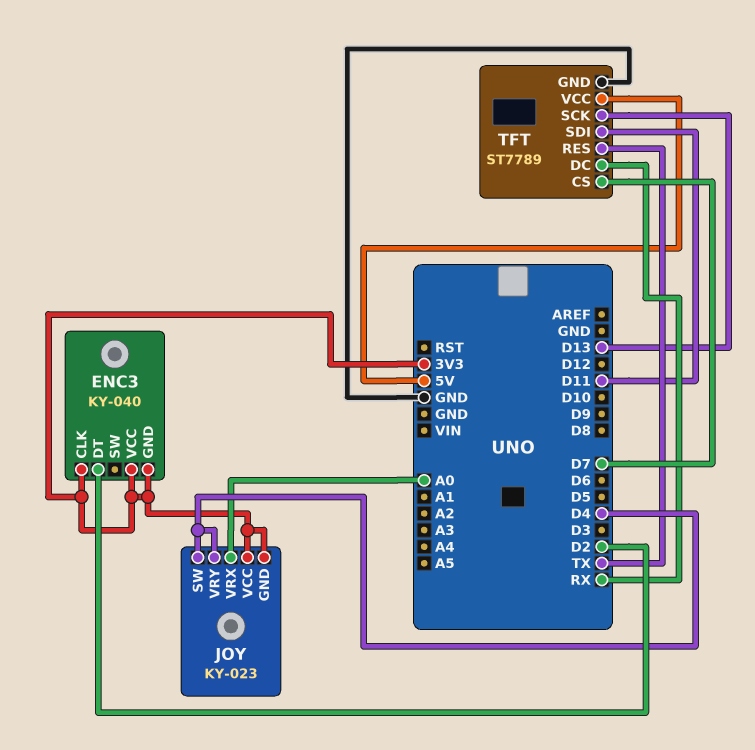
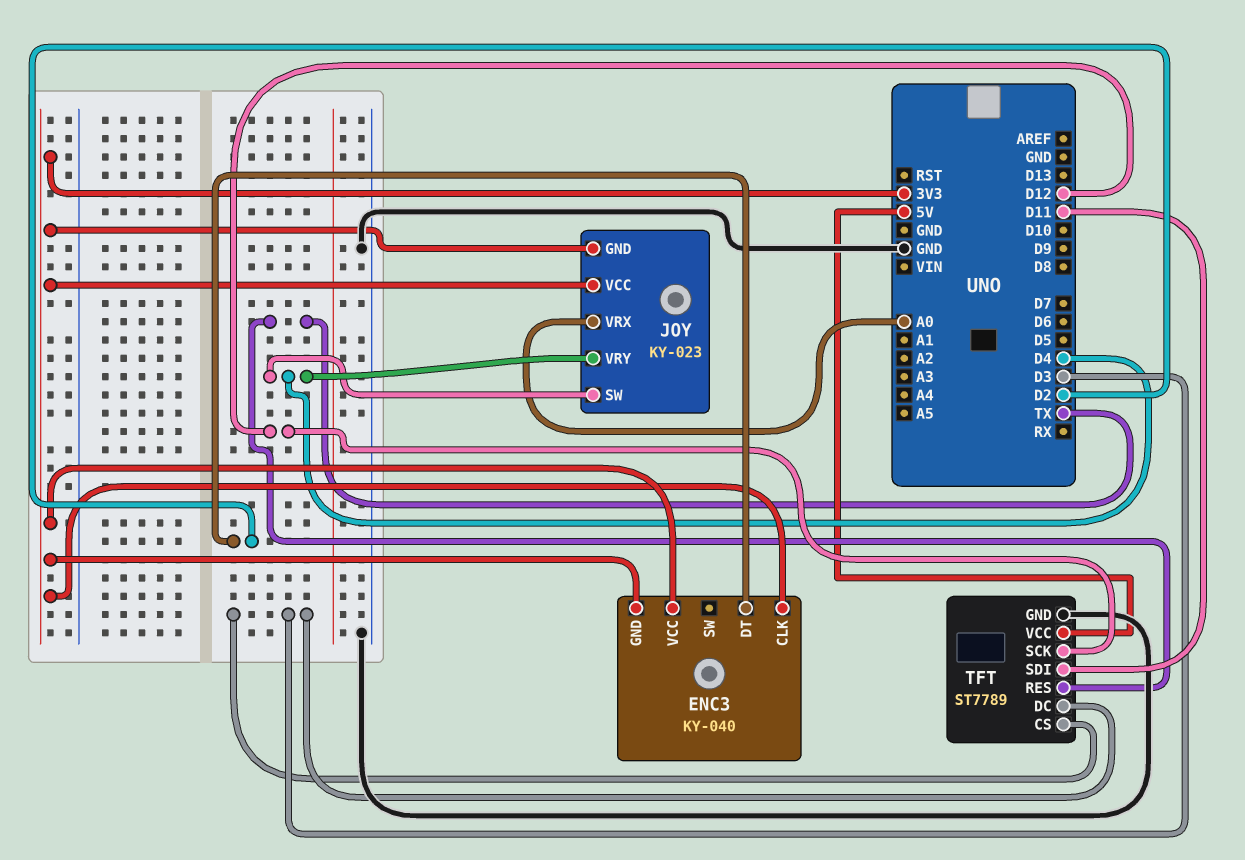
TFT pin CS: D7 -> D3
TFT pin DC: RX -> D3
TFT pin SCK: D13 -> D12

